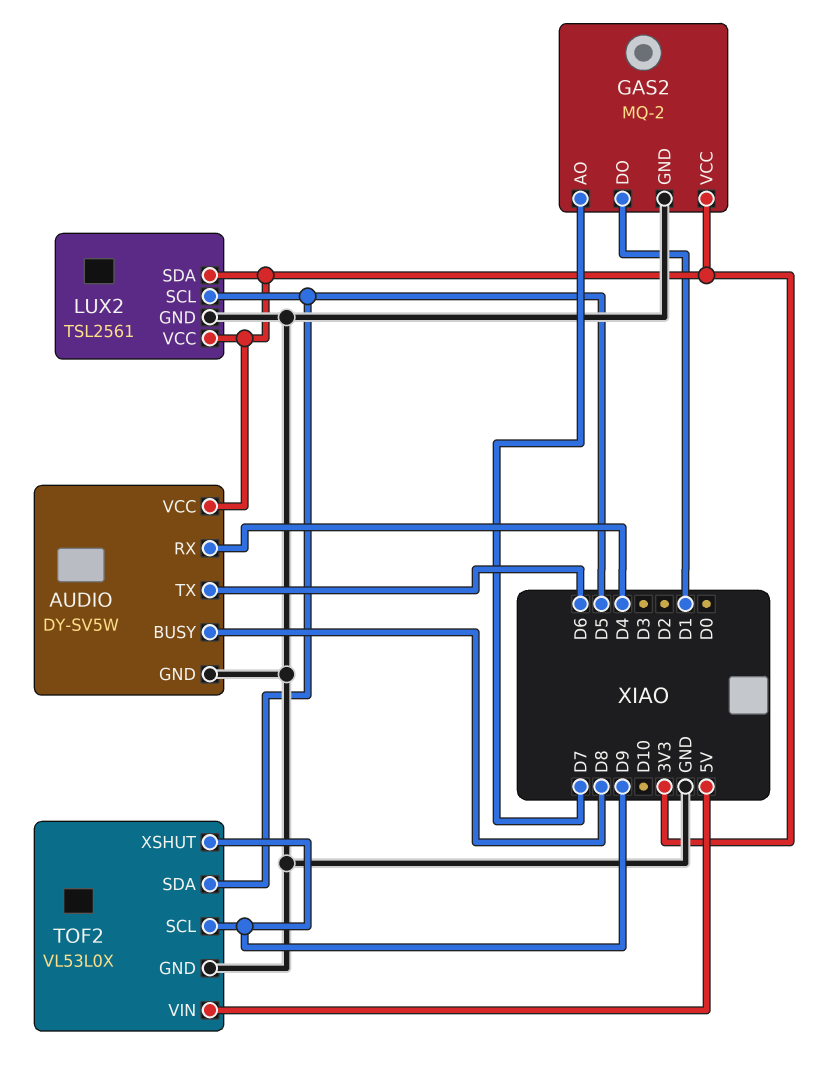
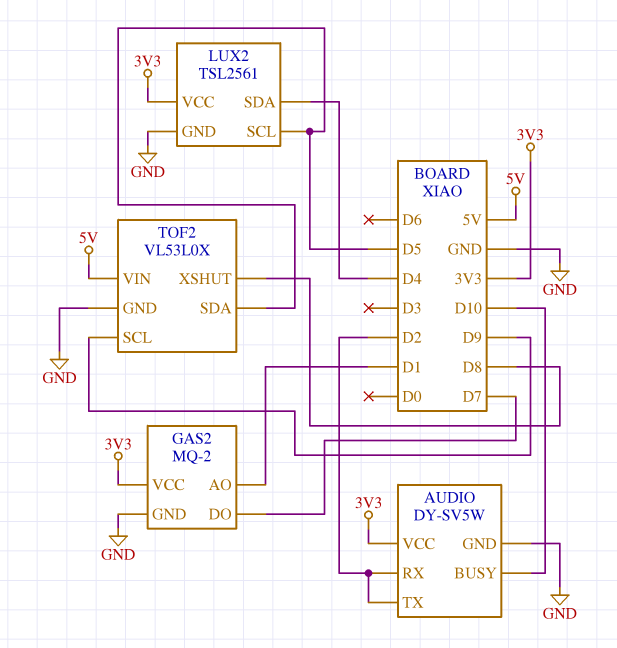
AUDIO pin BUSY: D8 -> D10
AUDIO pin RX: D4 -> D2
AUDIO pin TX: D6 -> D2
GAS2 pin AO: D7 -> D1
GAS2 pin DO: D1 -> D7
LUX2 pin SDA: 3V3 -> D4
TOF2 pin XSHUT: D9 -> D8

